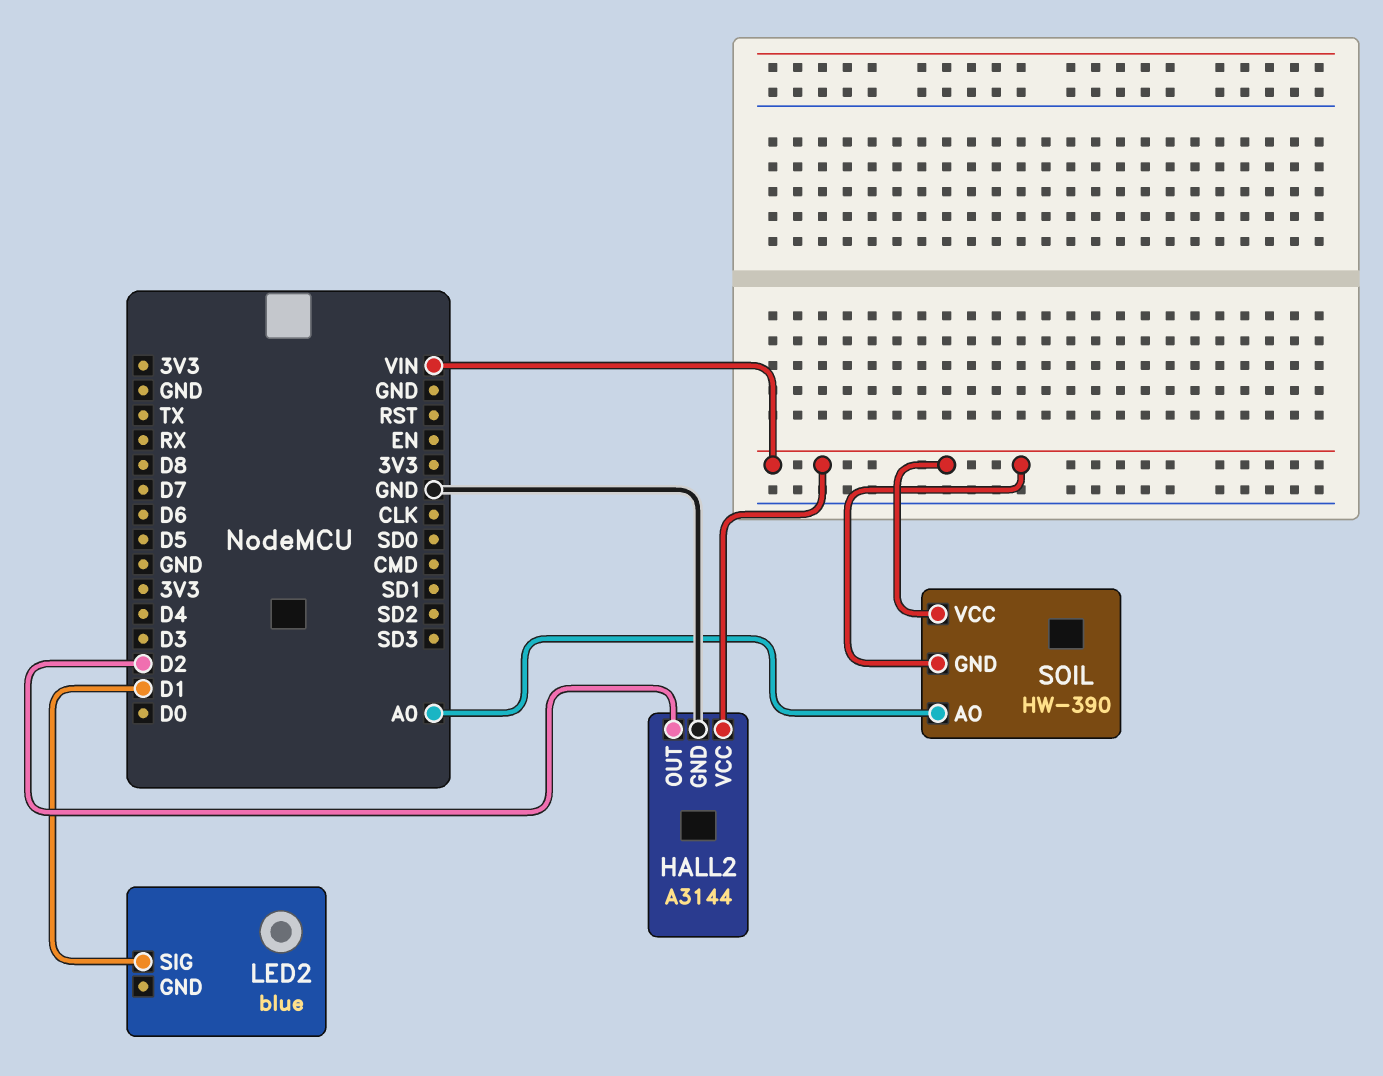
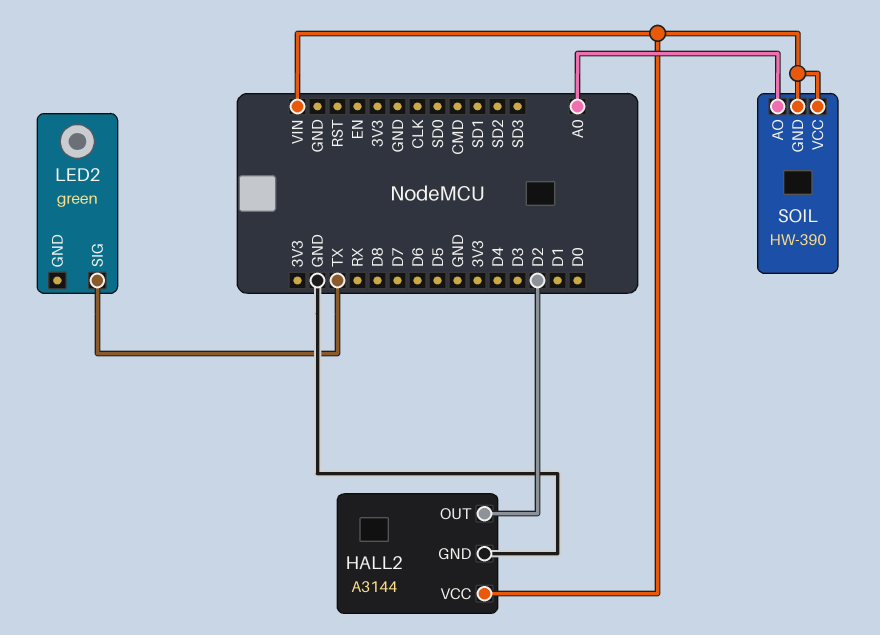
LED2: blue -> green
LED2 pin SIG: D1 -> TX

